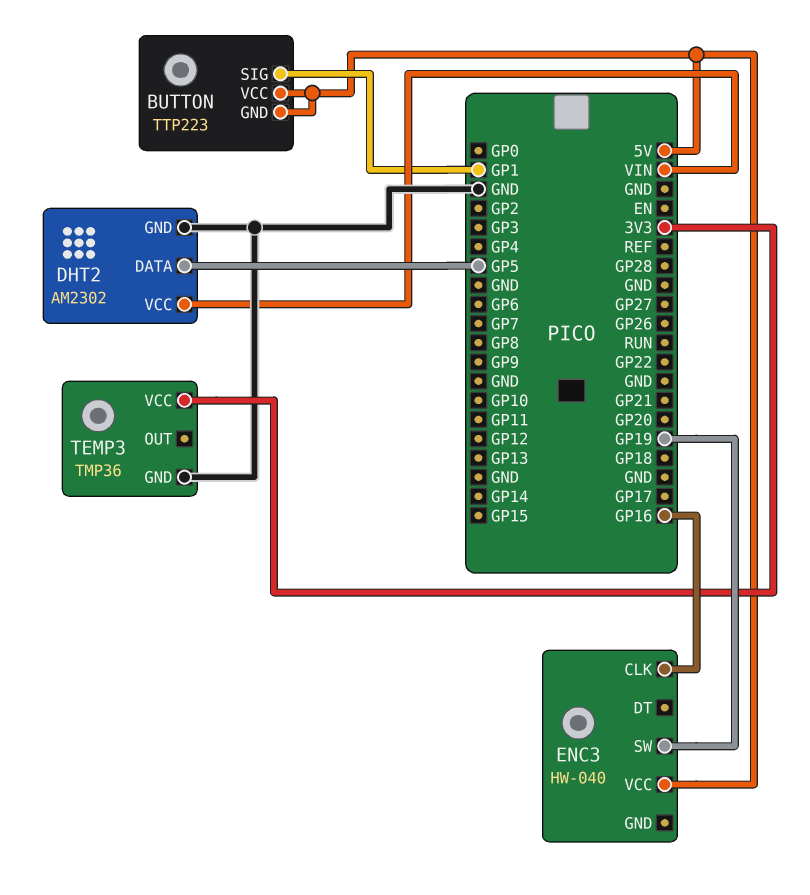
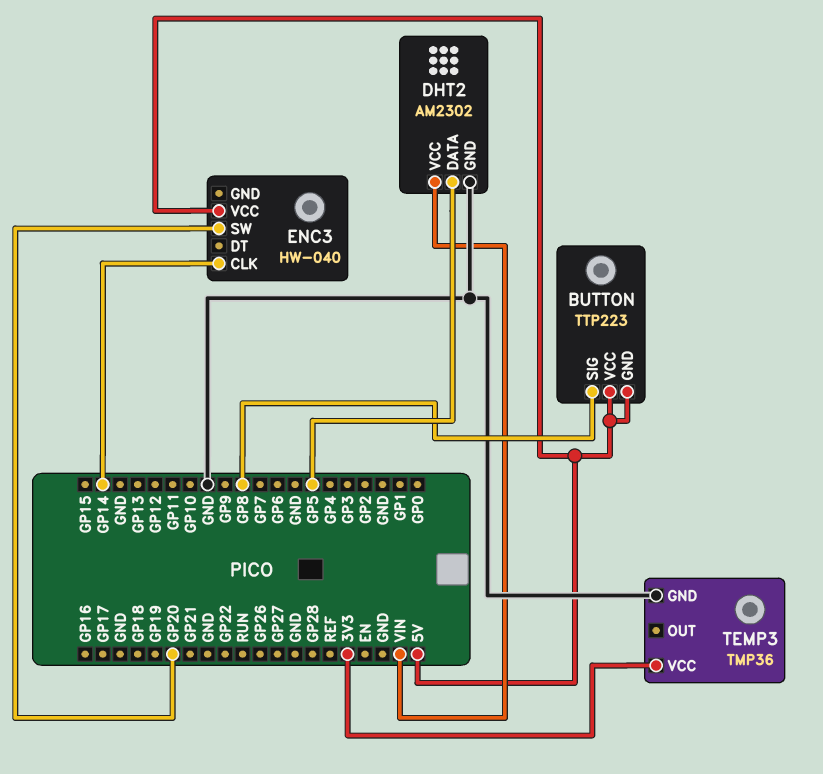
BUTTON pin SIG: GP1 -> GP8
ENC3 pin CLK: GP16 -> GP14
ENC3 pin SW: GP19 -> GP20

